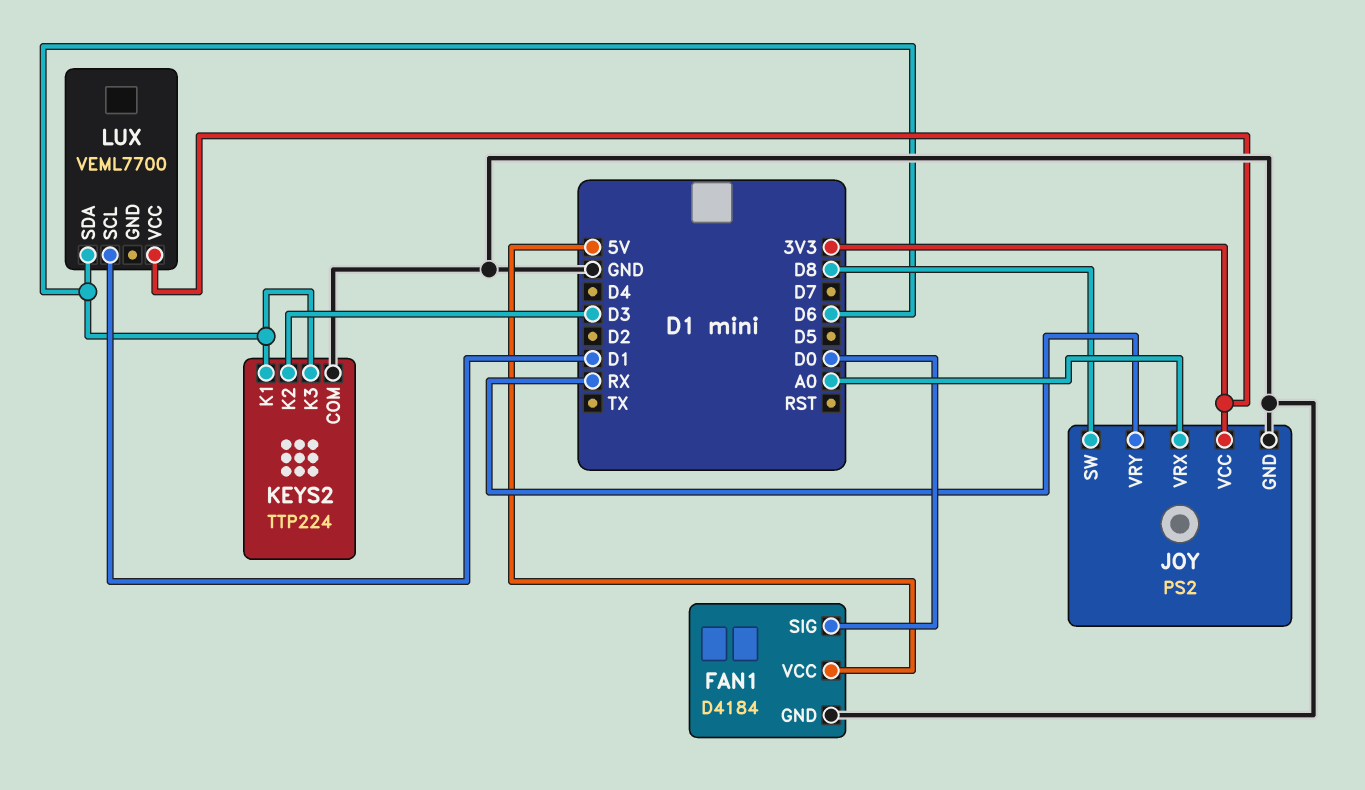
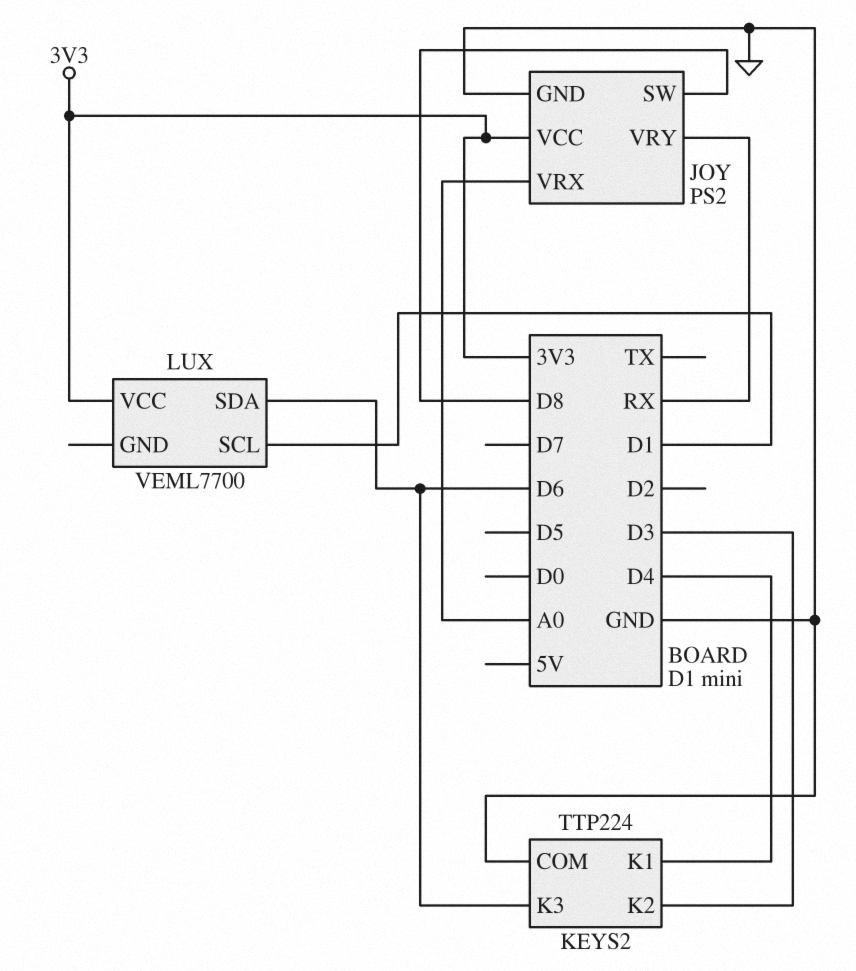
FAN1: D4184 -> none
FAN1 pin GND: GND -> none
FAN1 pin SIG: D0 -> none
FAN1 pin VCC: 5V -> none
KEYS2 pin K1: D6 -> D4

